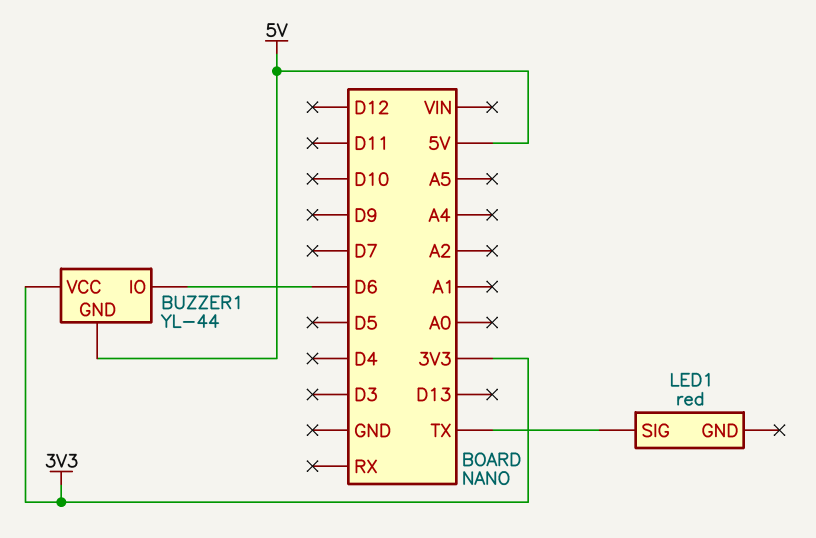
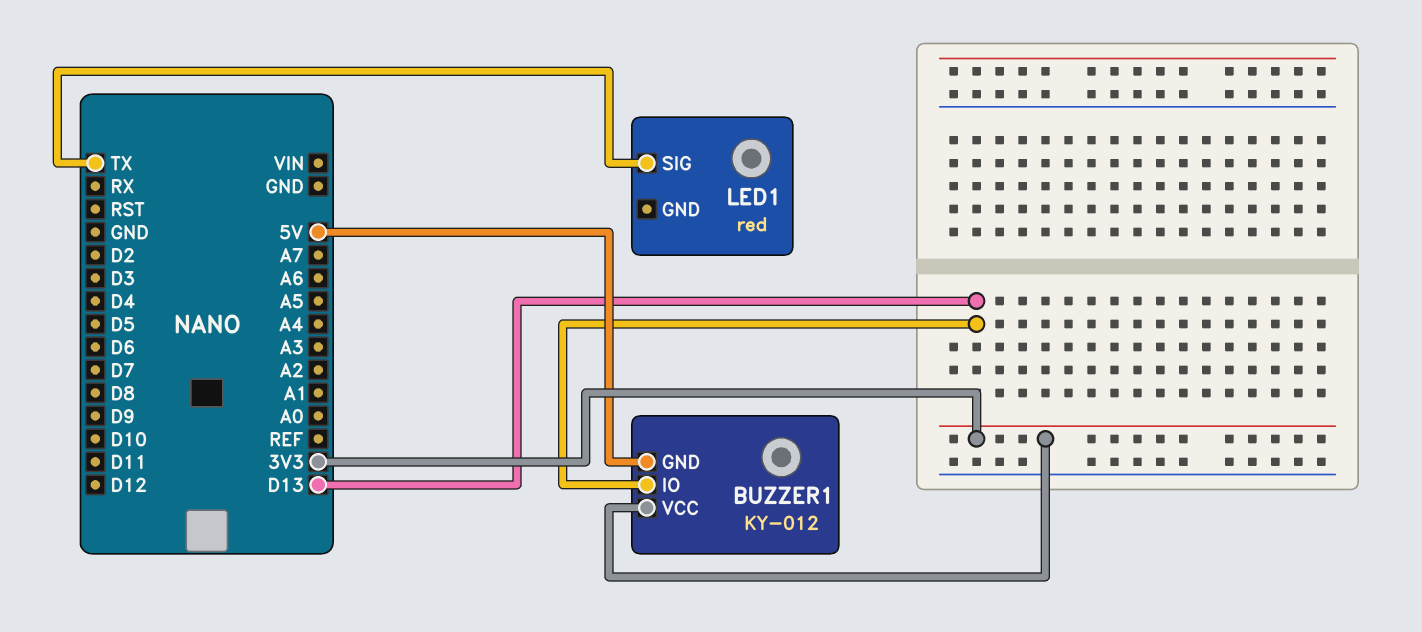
BUZZER1: YL-44 -> KY-012
BUZZER1 pin IO: D6 -> D13

